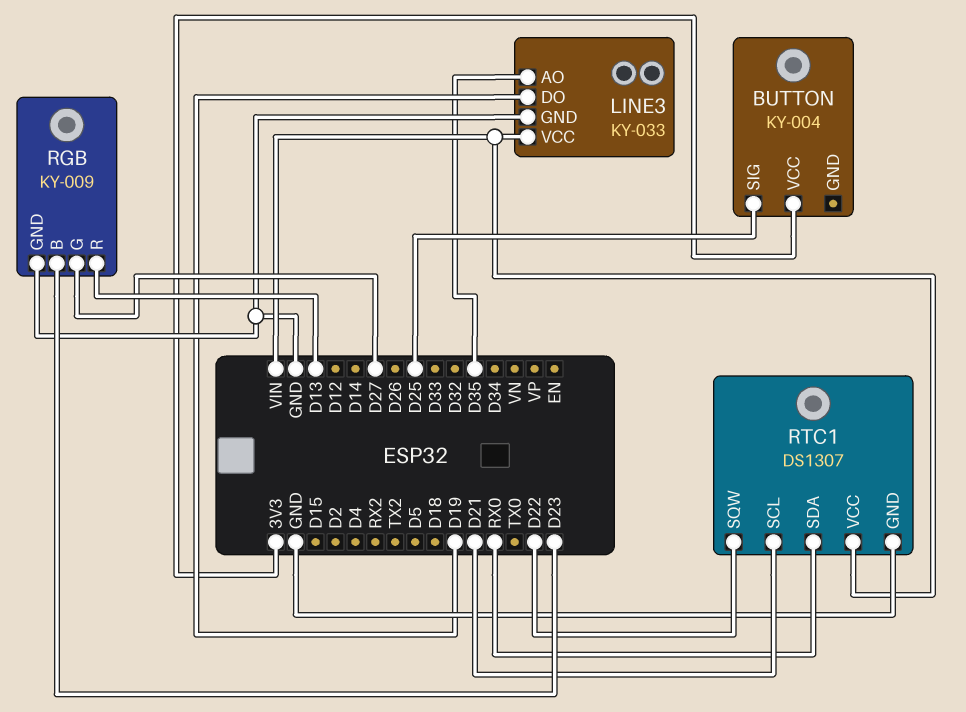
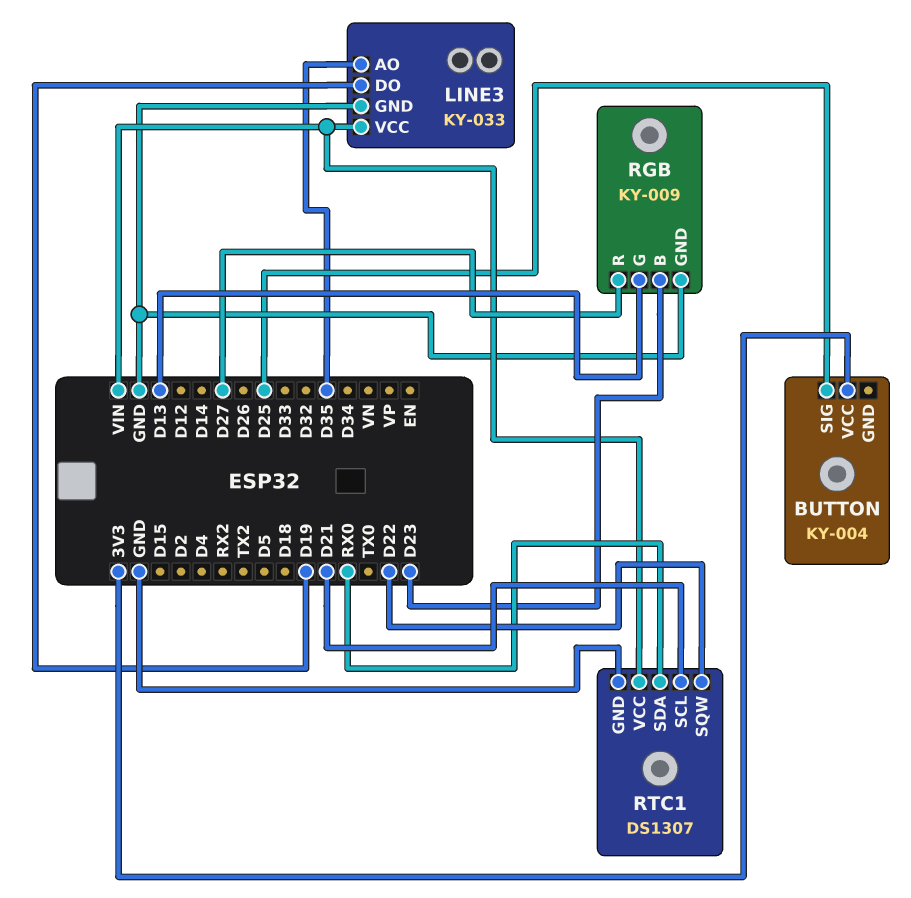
RGB pin G: D27 -> D13
RGB pin R: D13 -> D27

